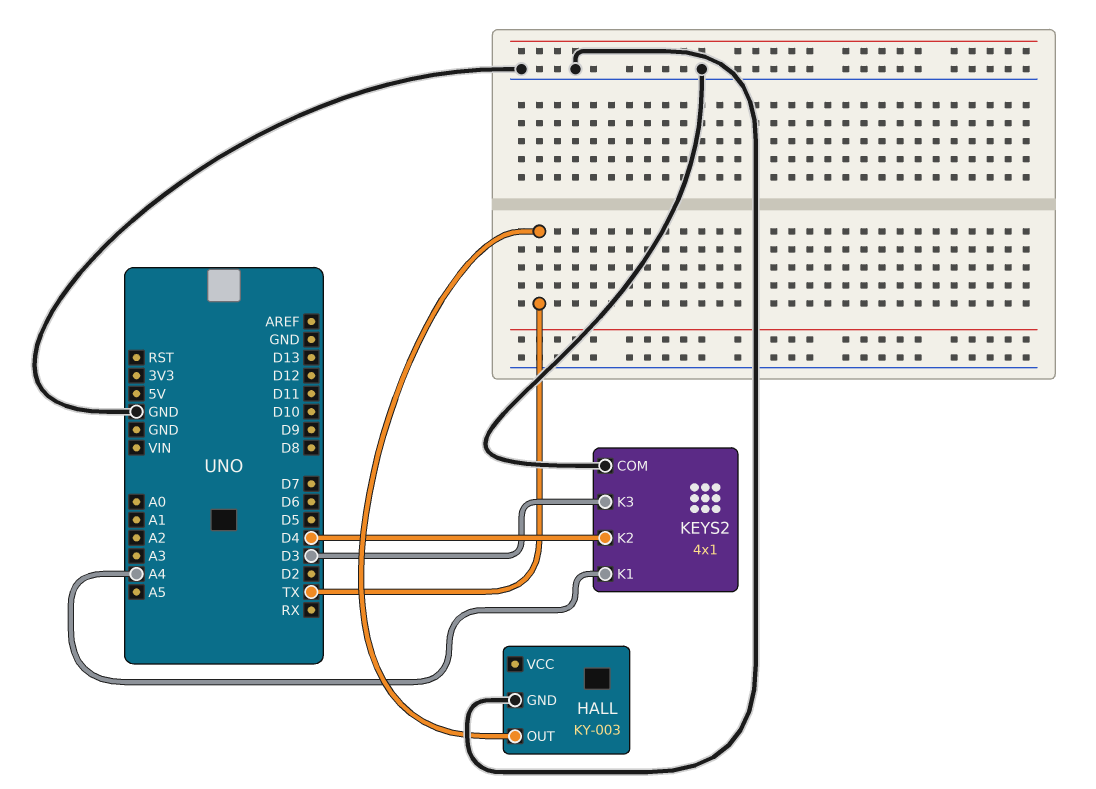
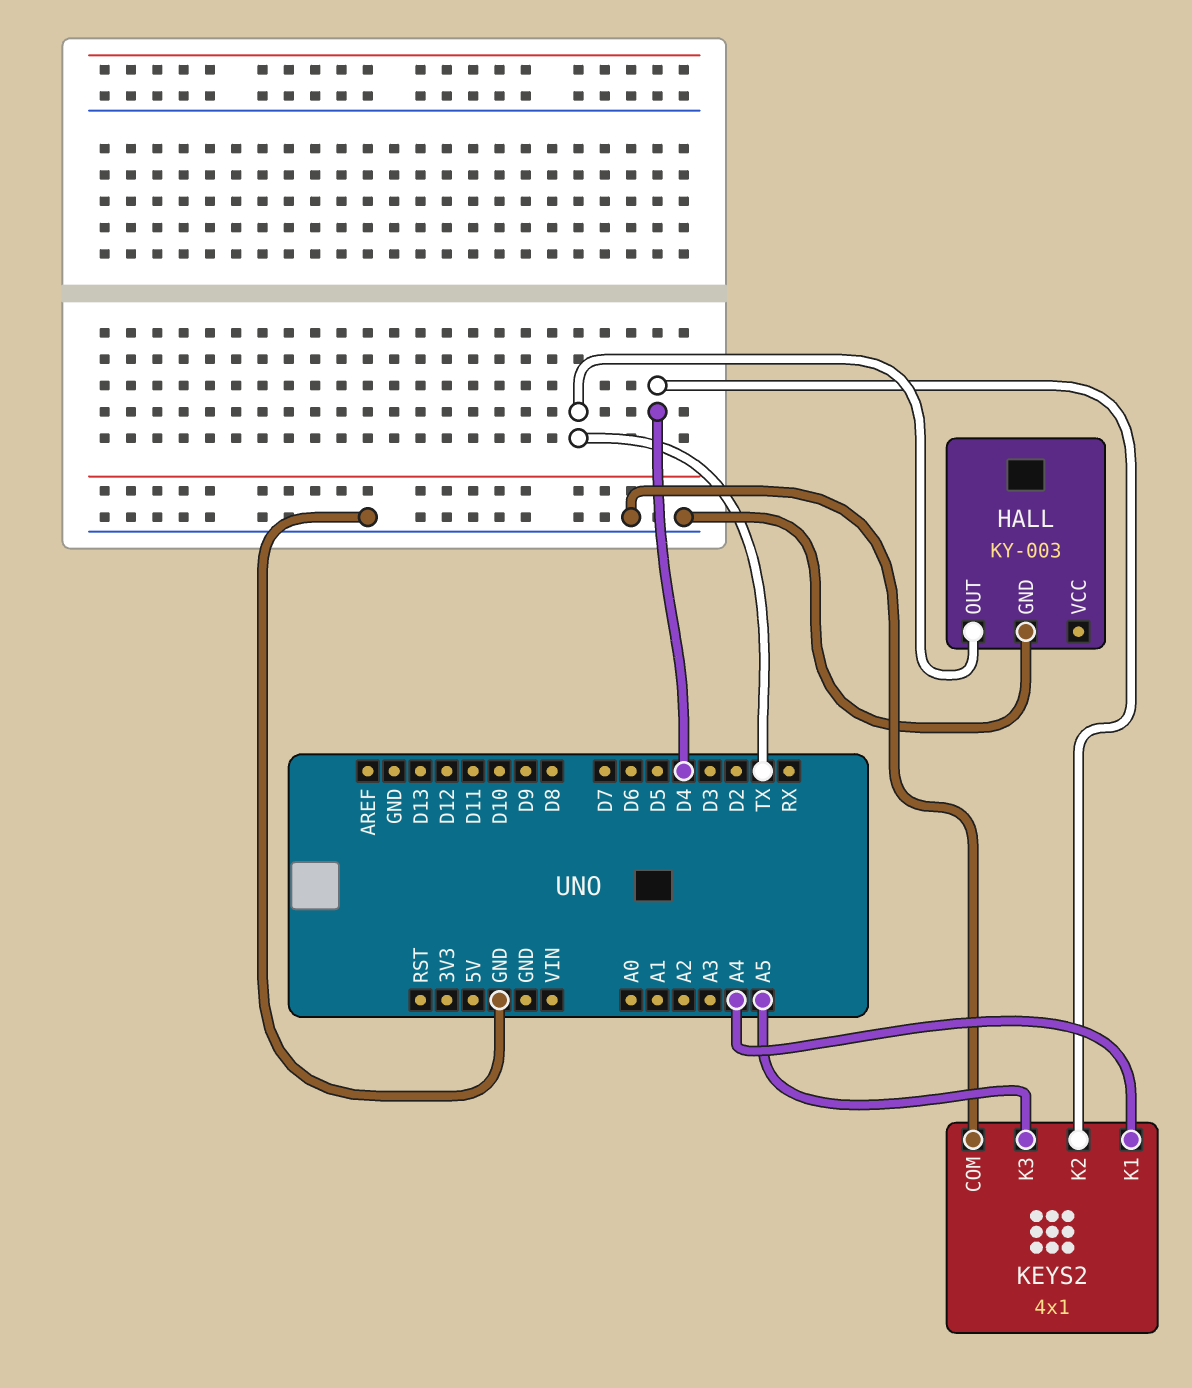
KEYS2 pin K3: D3 -> A5

